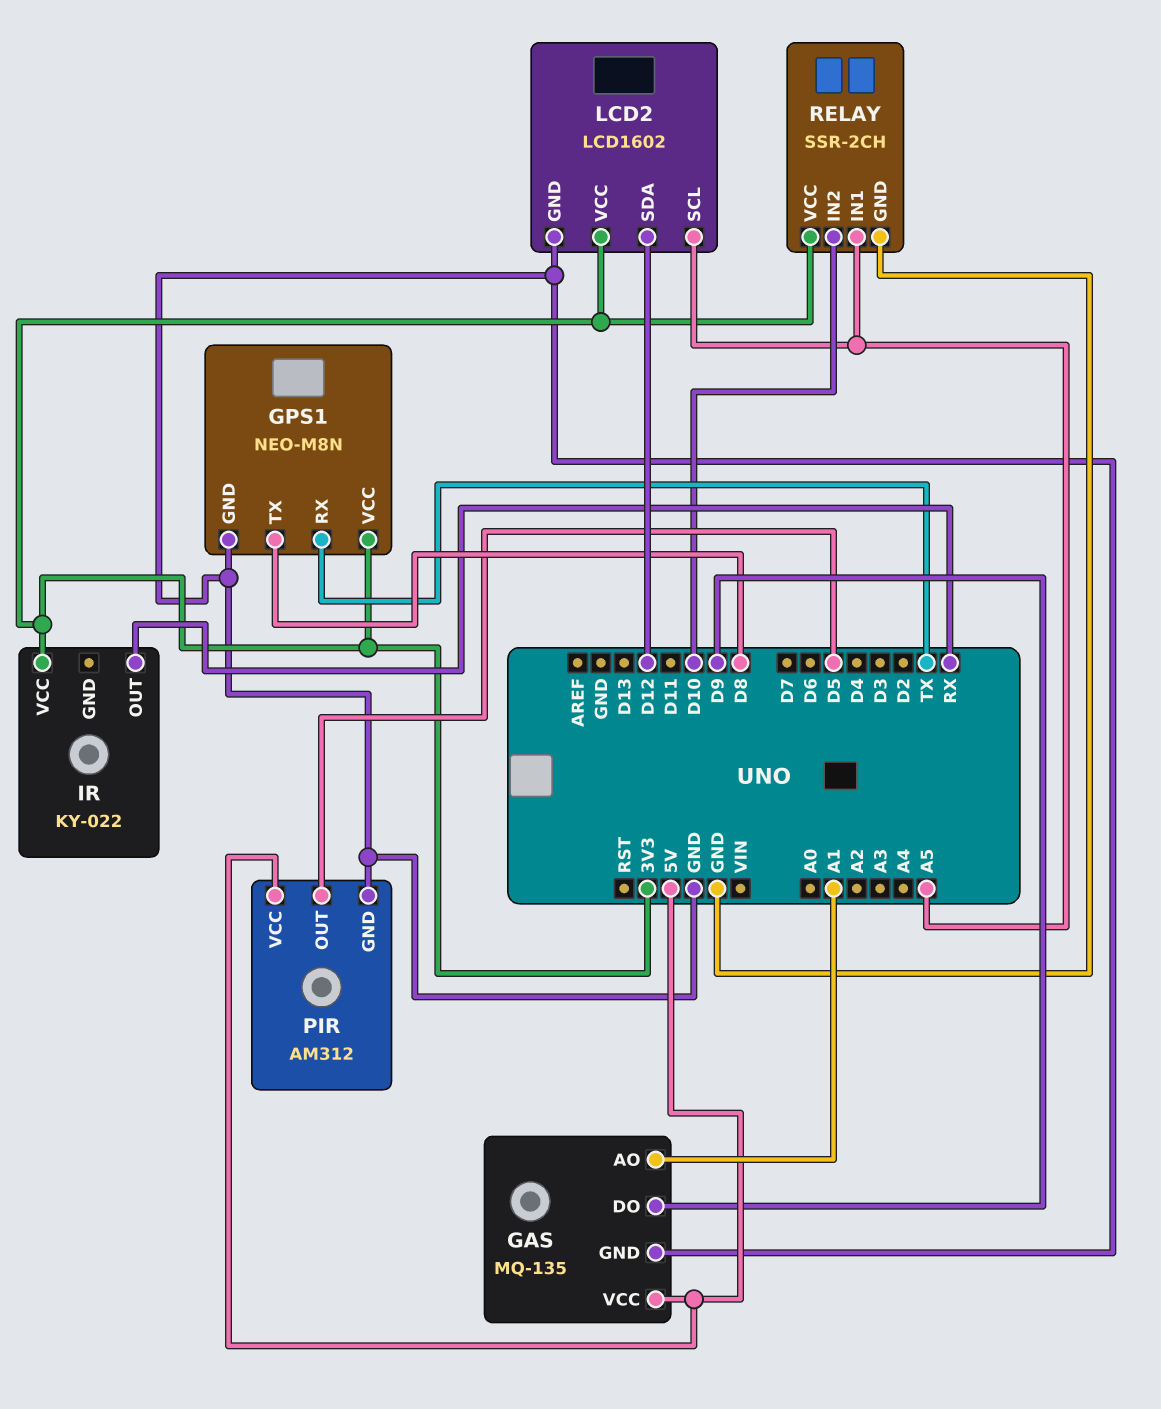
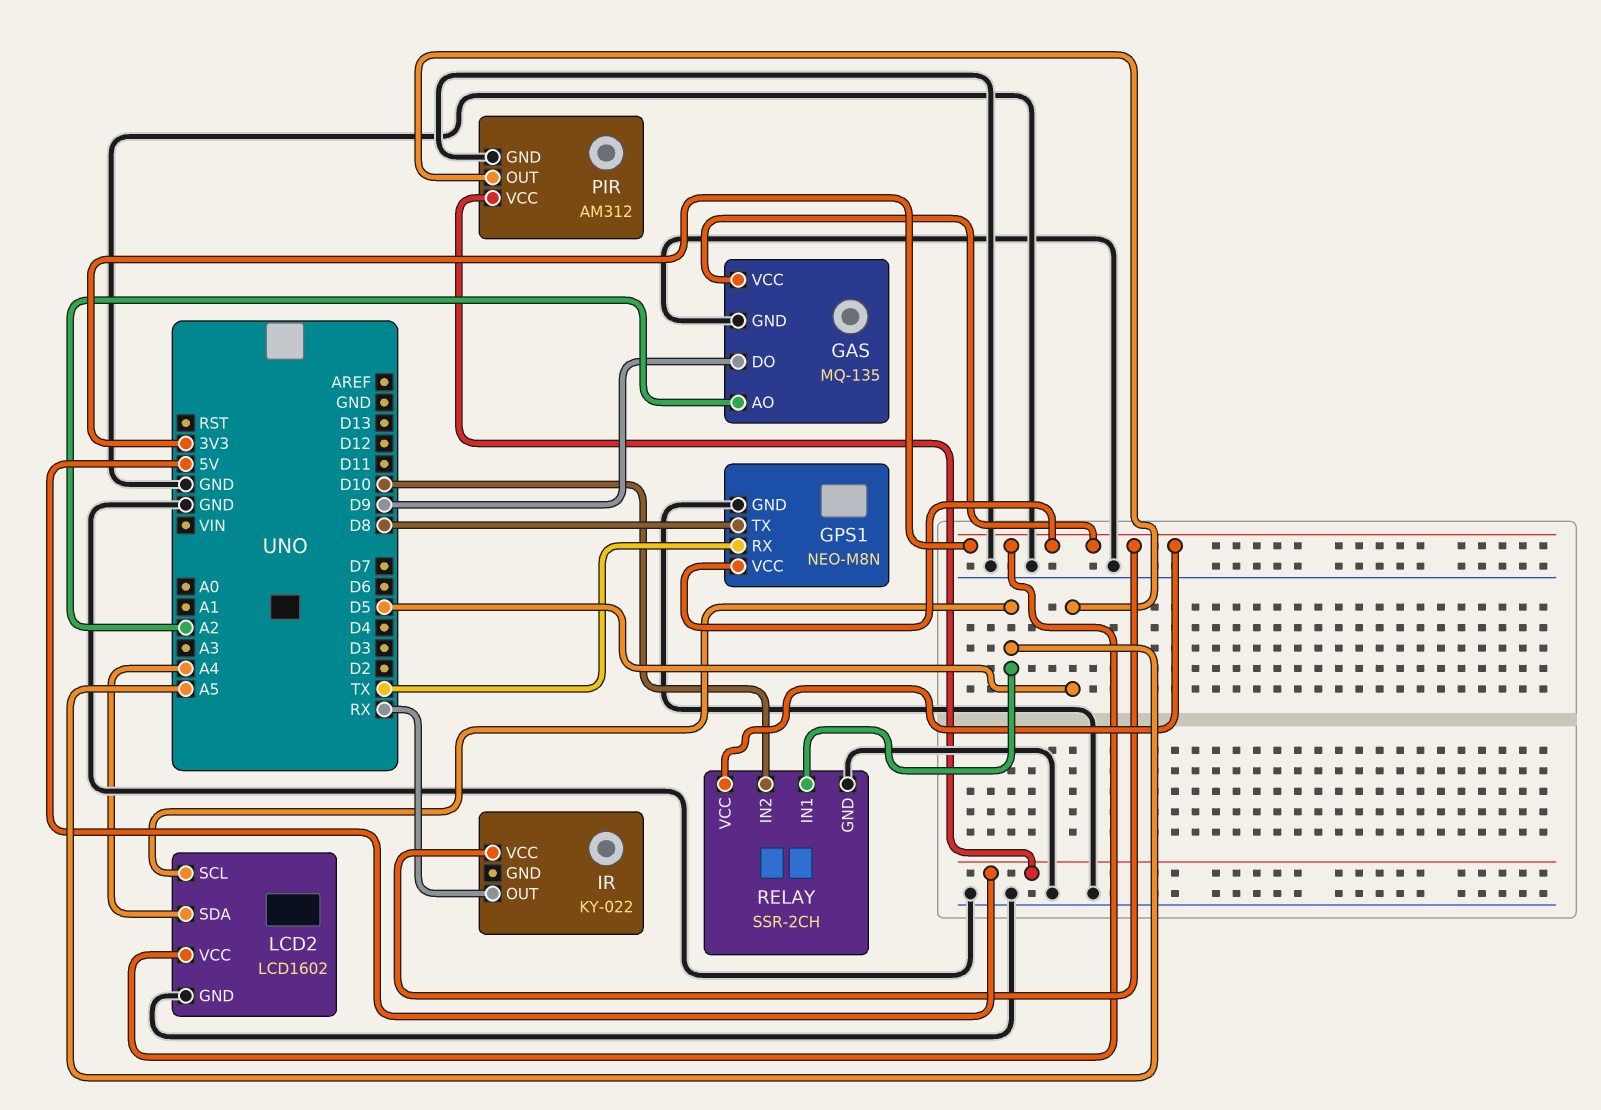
GAS pin AO: A1 -> A2
GAS pin VCC: 5V -> 3V3
LCD2 pin SDA: D12 -> A4

